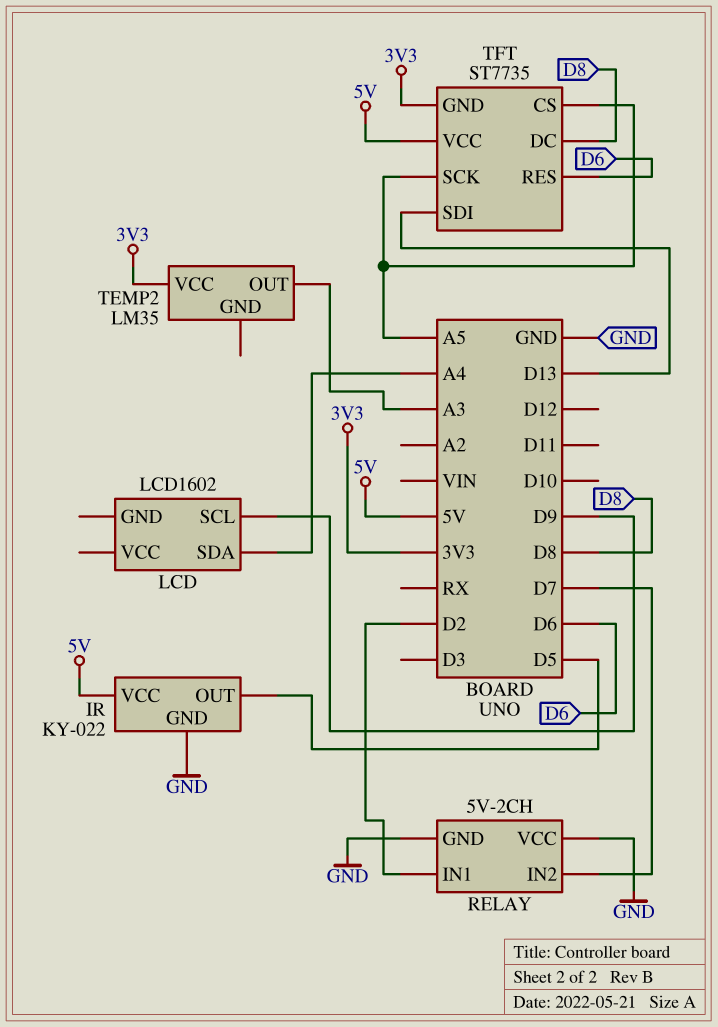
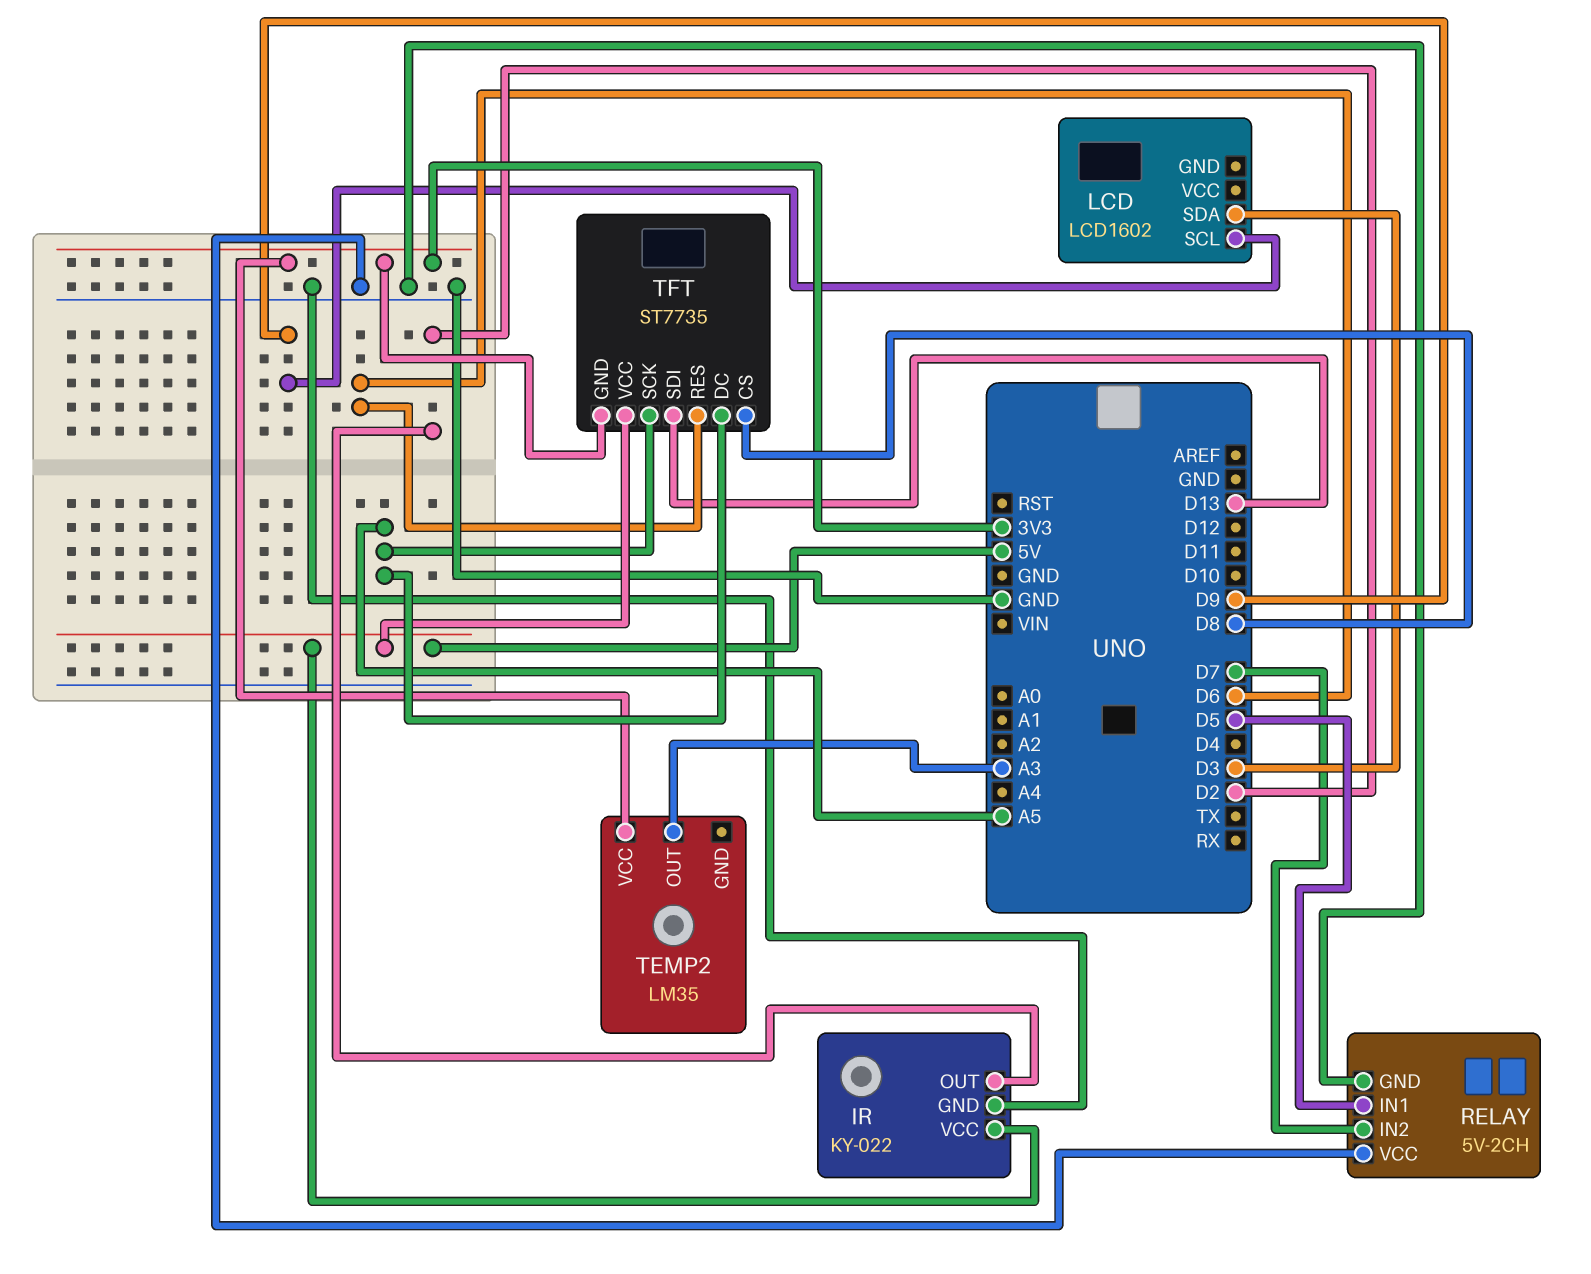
IR pin OUT: D5 -> D2
LCD pin SDA: A4 -> D3
RELAY pin IN1: D2 -> D5
TFT pin CS: A5 -> D8
TFT pin DC: D8 -> A5

